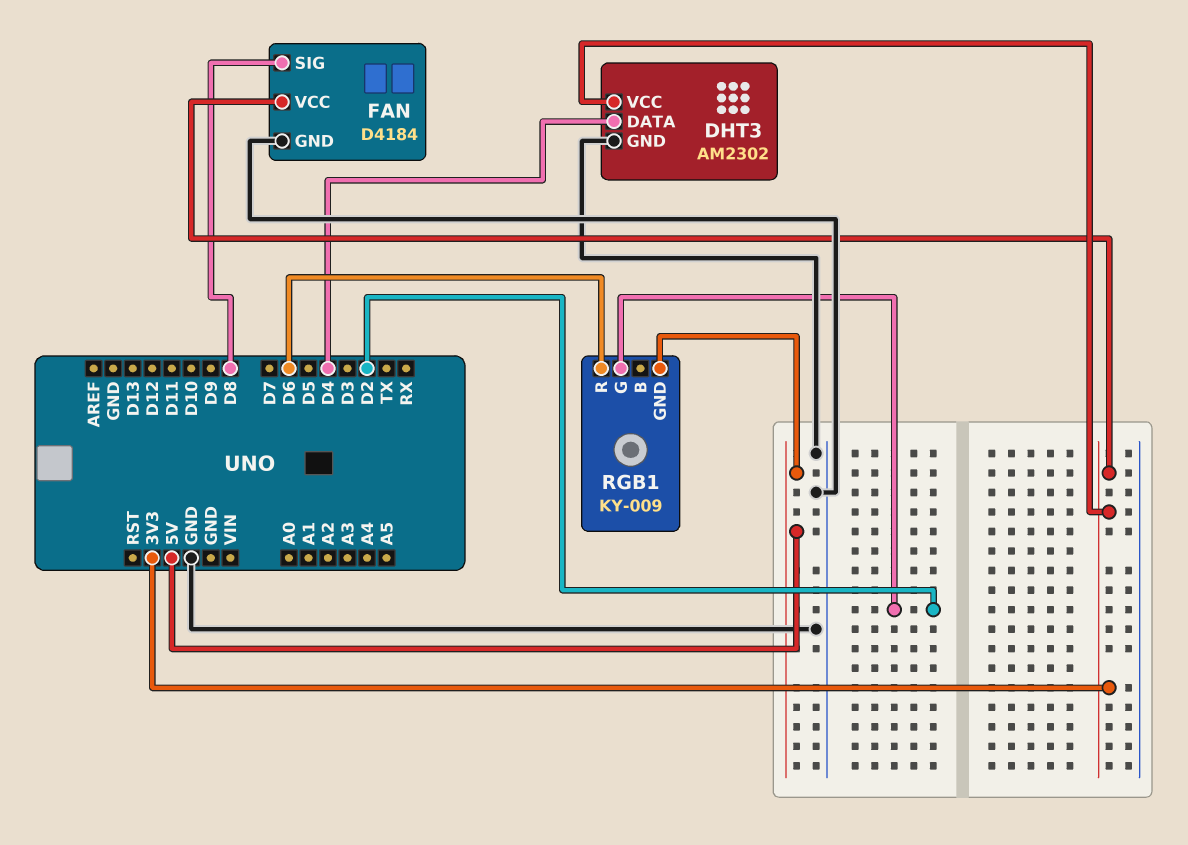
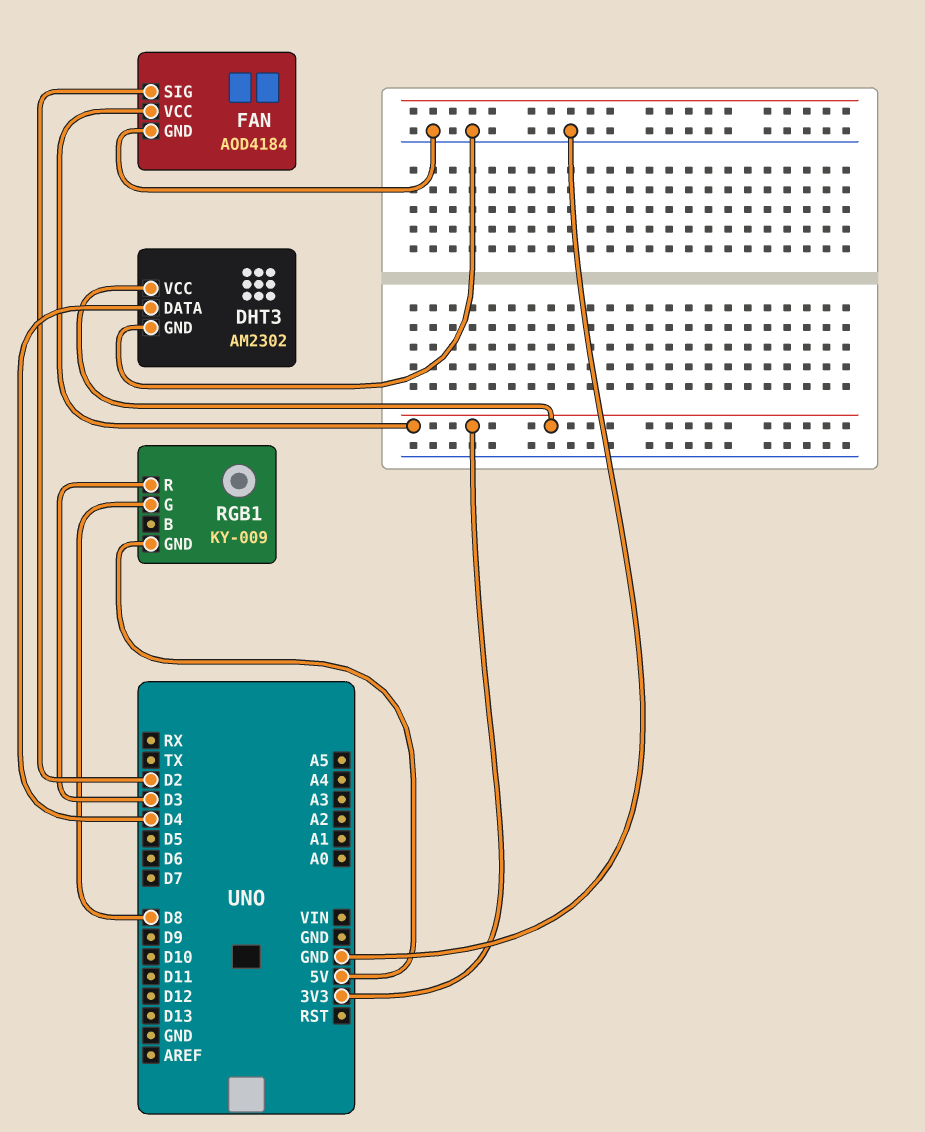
FAN: D4184 -> AOD4184
FAN pin SIG: D8 -> D2
RGB1 pin G: D2 -> D8
RGB1 pin R: D6 -> D3

